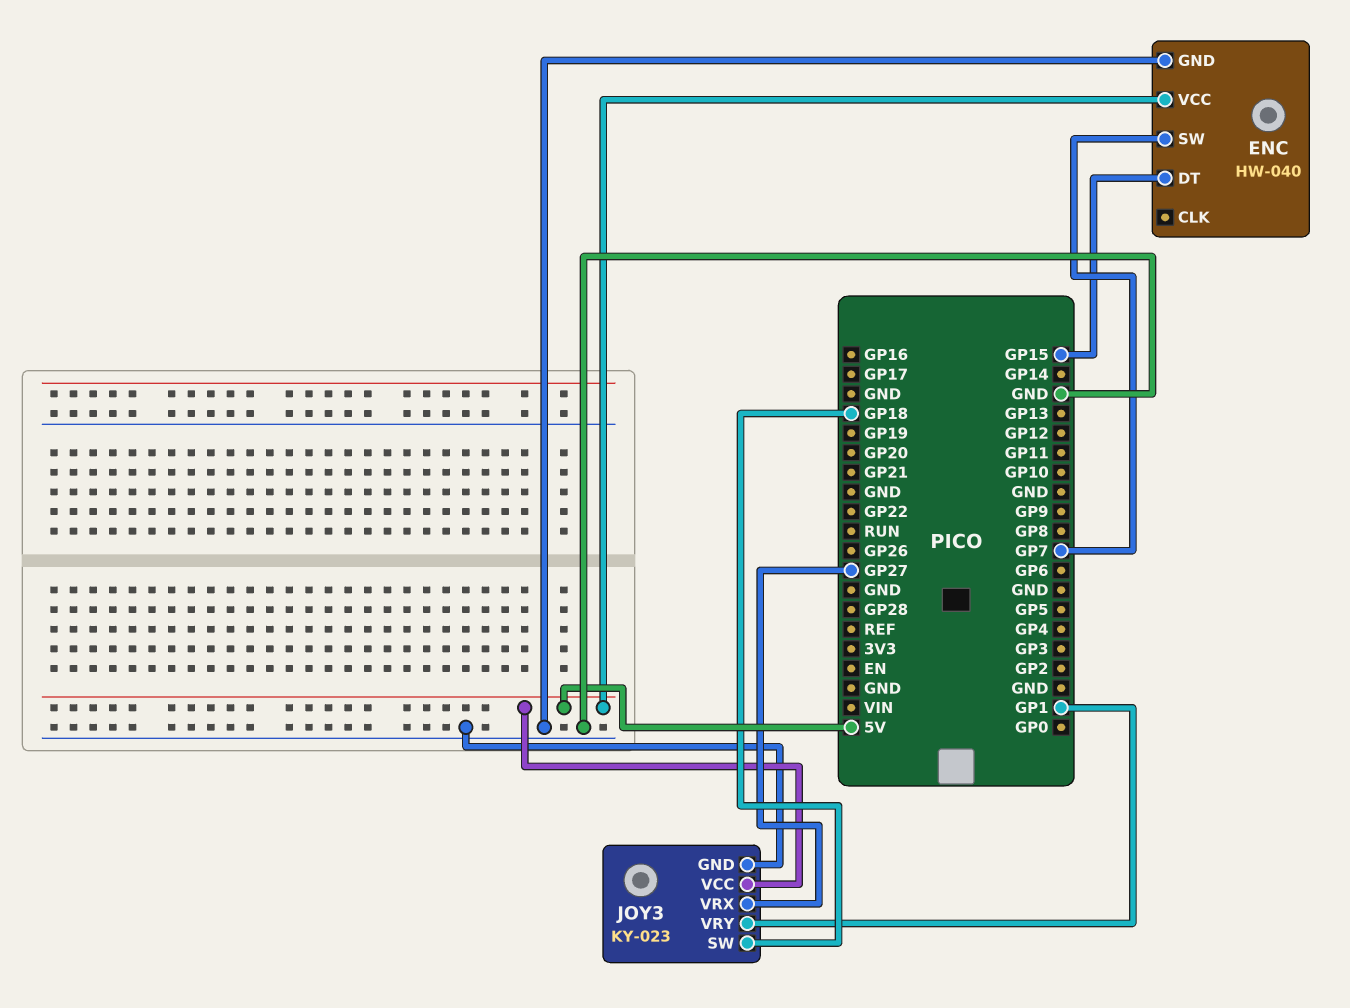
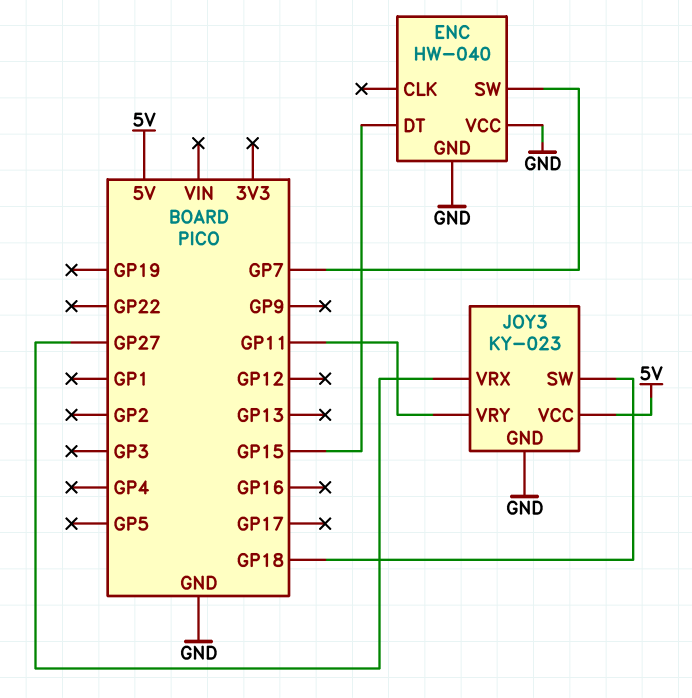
ENC pin VCC: 5V -> GND
JOY3 pin VRY: GP1 -> GP11

